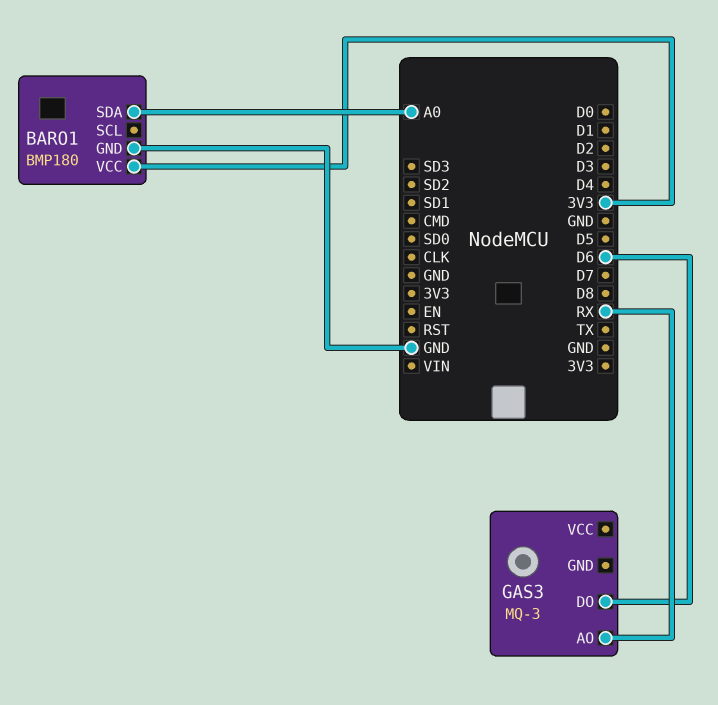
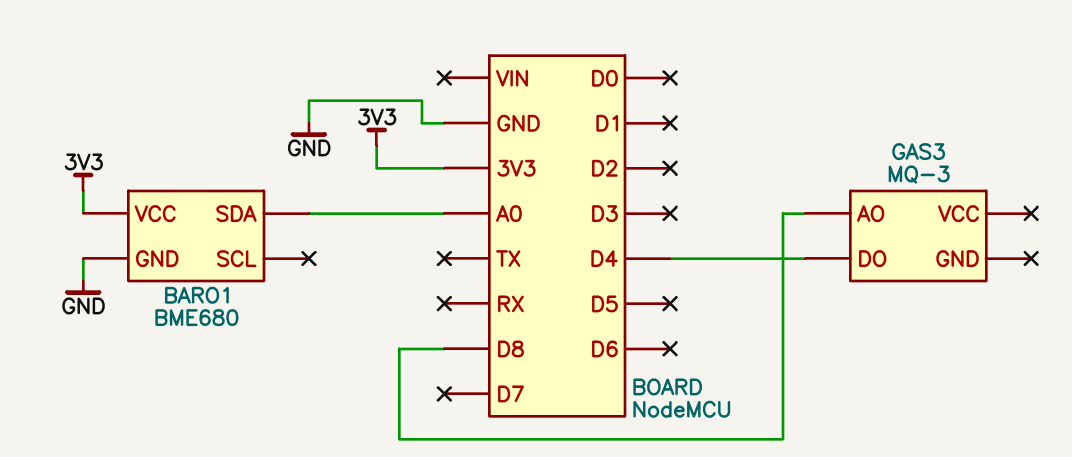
BARO1: BMP180 -> BME680
GAS3 pin AO: RX -> D8
GAS3 pin DO: D6 -> D4

